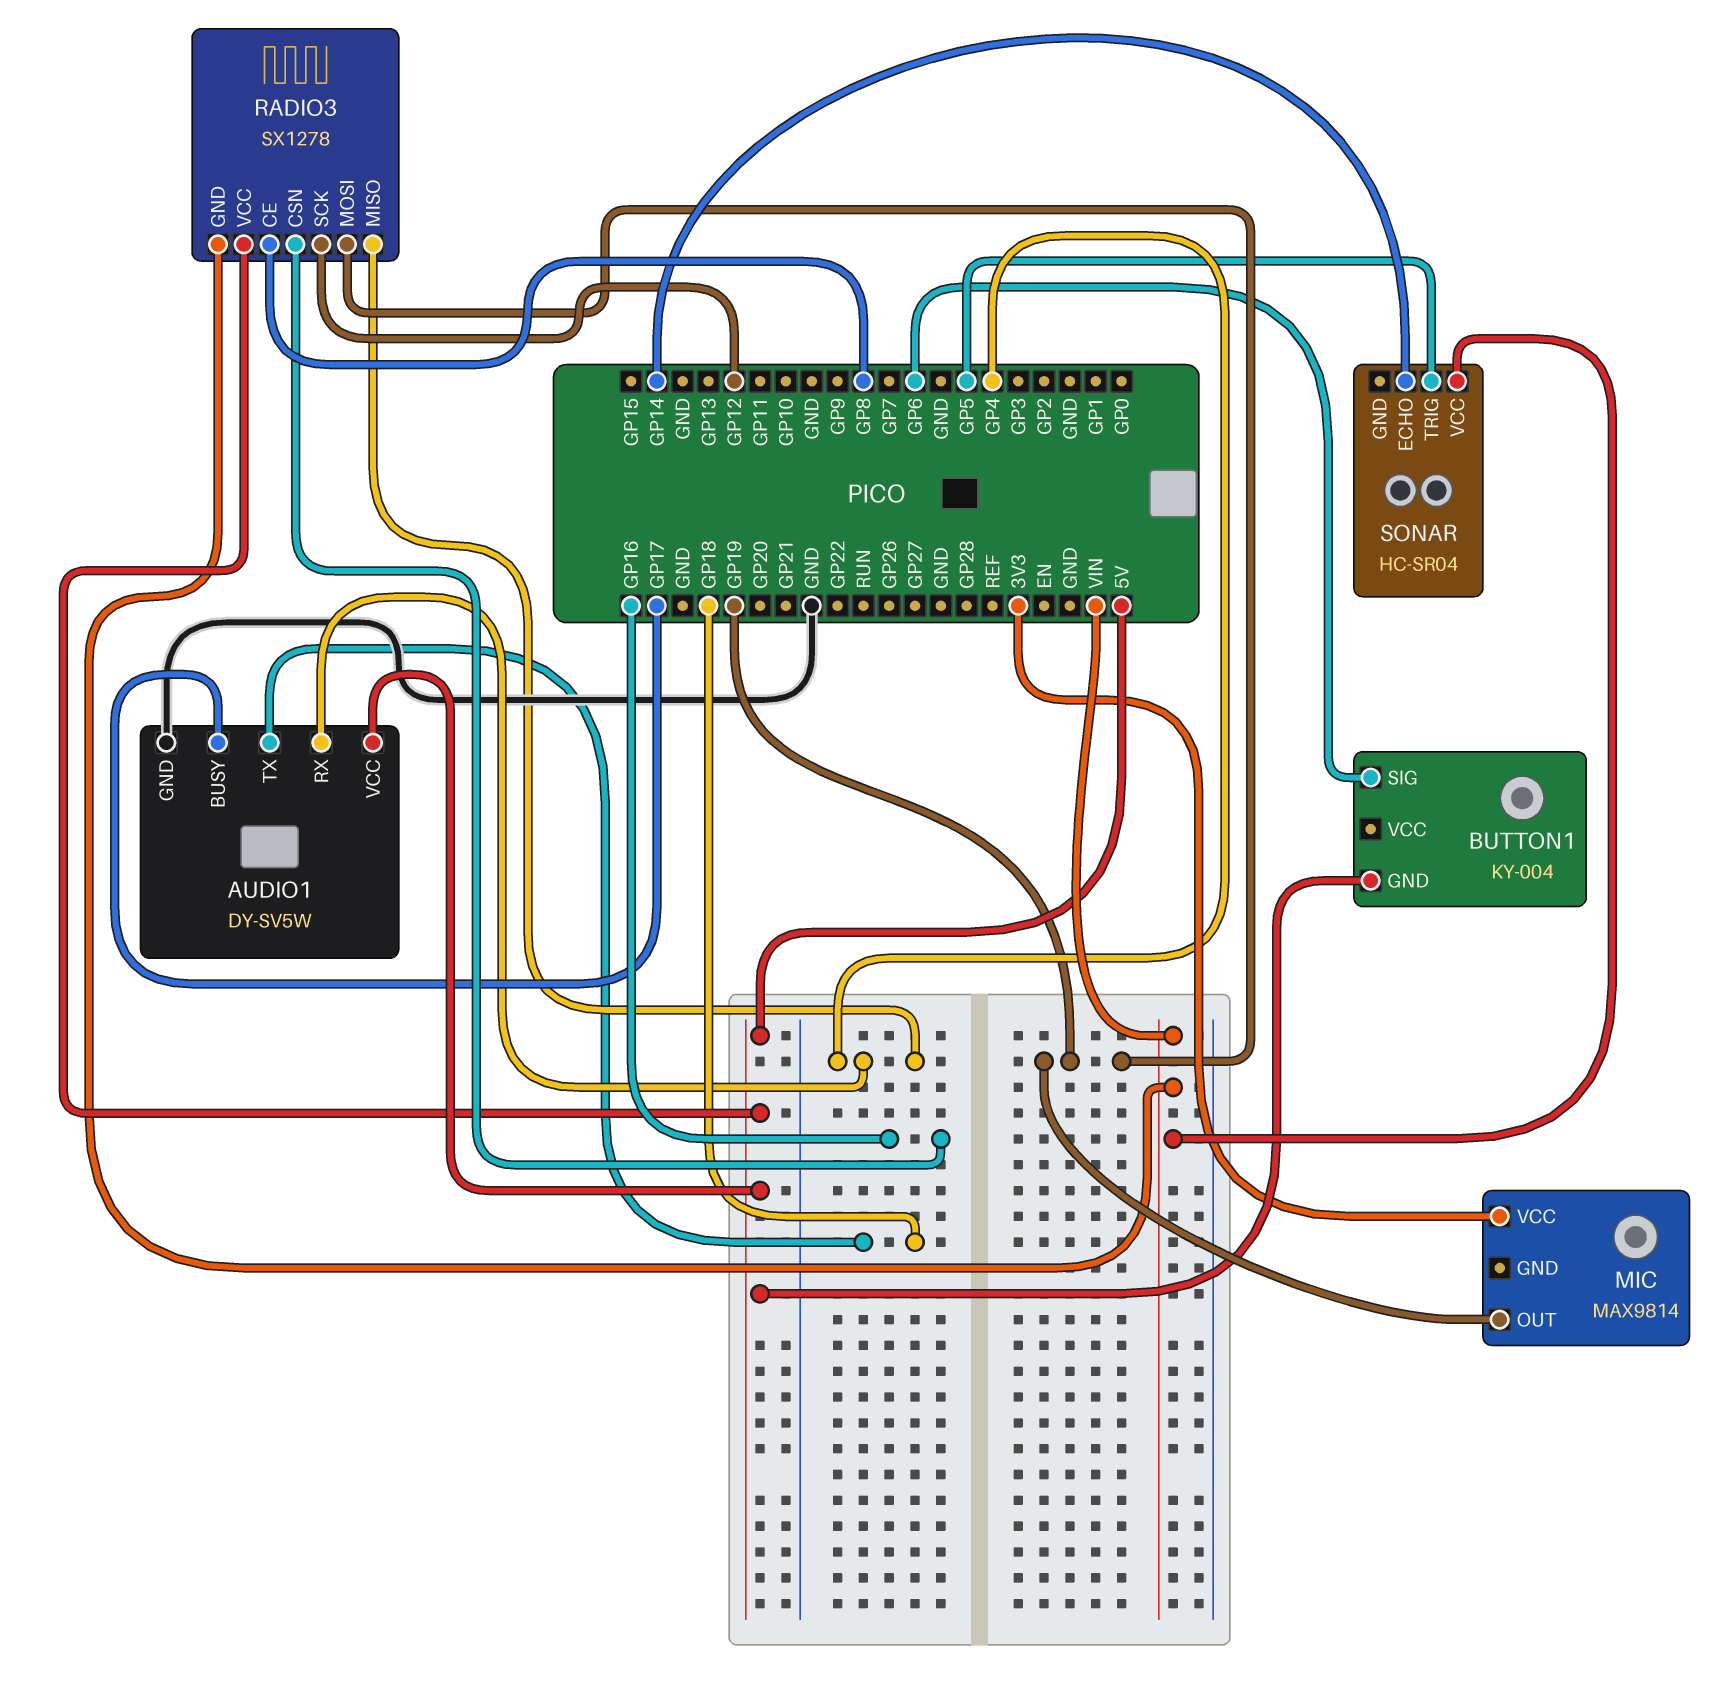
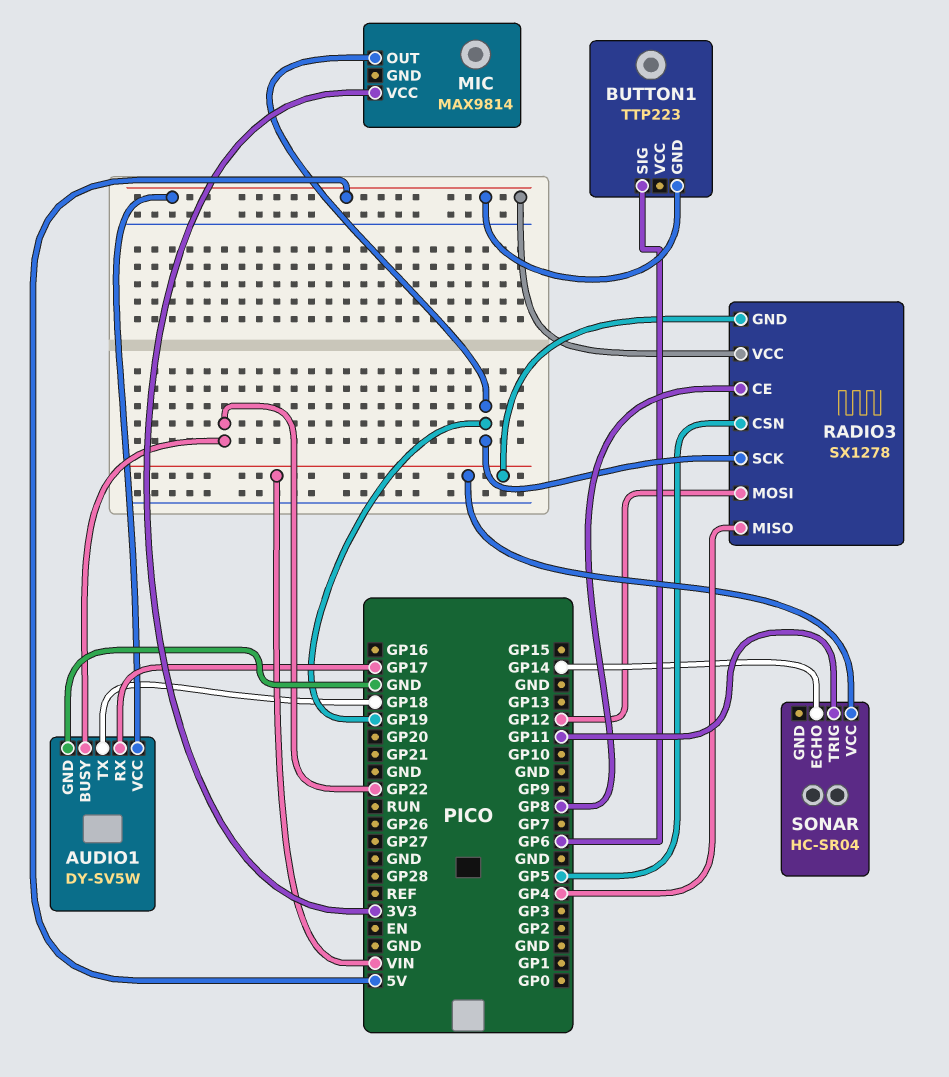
AUDIO1 pin BUSY: GP17 -> GP22
AUDIO1 pin RX: GP4 -> GP17
BUTTON1: KY-004 -> TTP223
RADIO3 pin CSN: GP16 -> GP5
RADIO3 pin MOSI: GP19 -> GP12
RADIO3 pin SCK: GP12 -> GP19
SONAR pin TRIG: GP5 -> GP11

